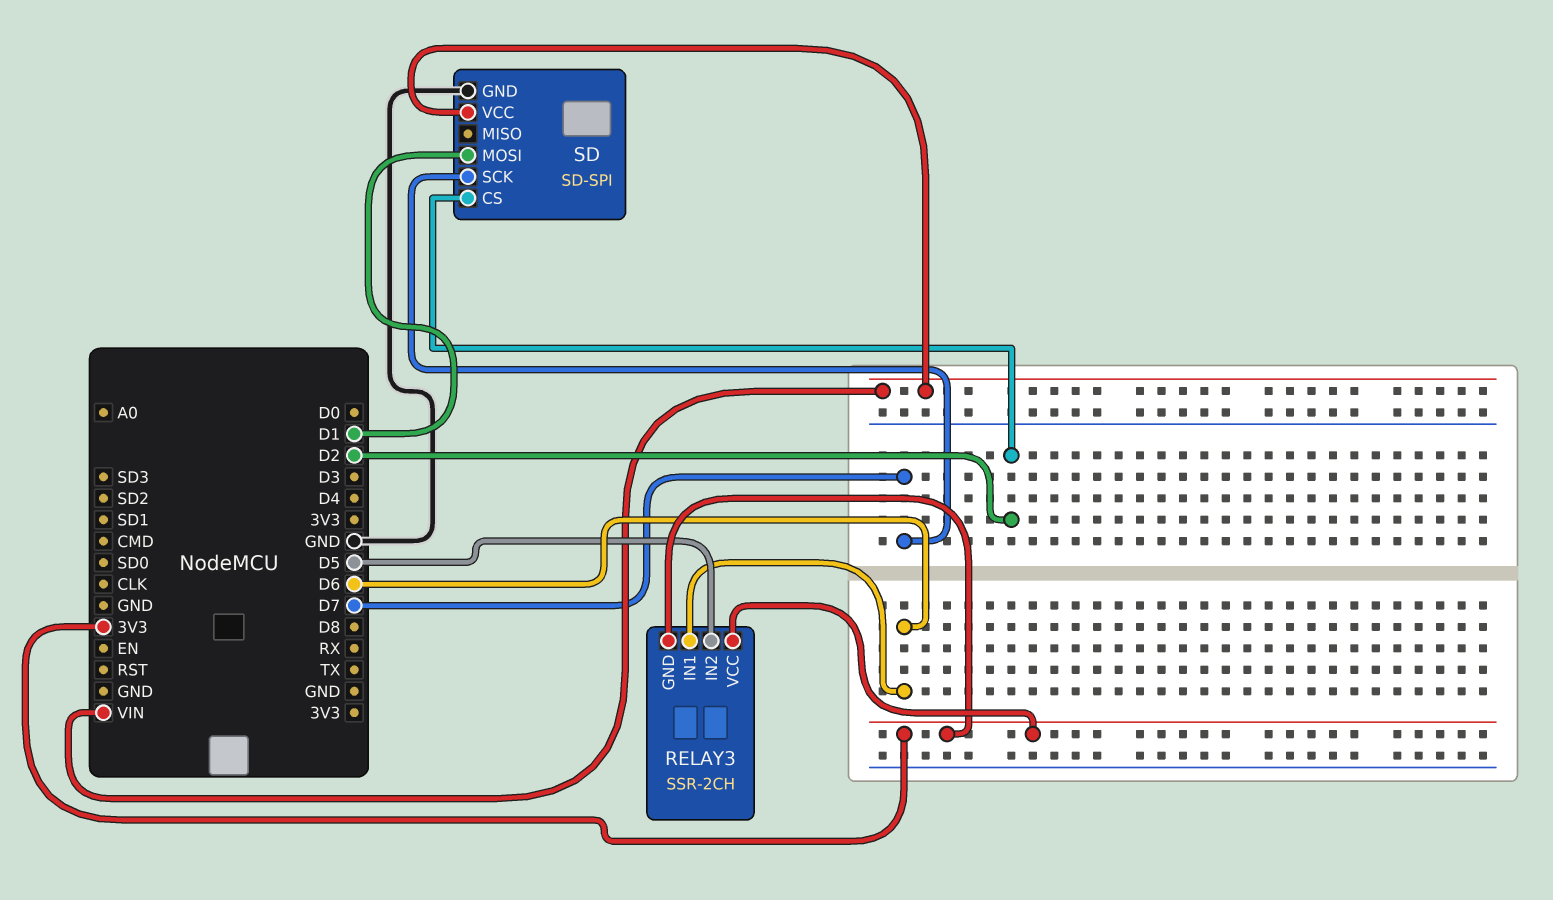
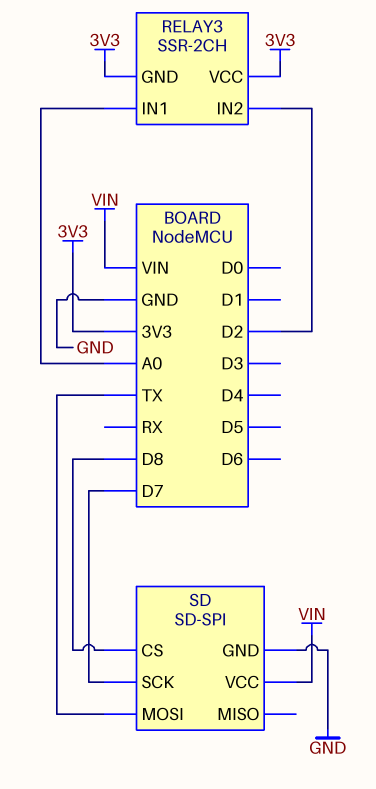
RELAY3 pin IN1: D6 -> A0
RELAY3 pin IN2: D5 -> D2
SD pin CS: D2 -> D8
SD pin MOSI: D1 -> TX

